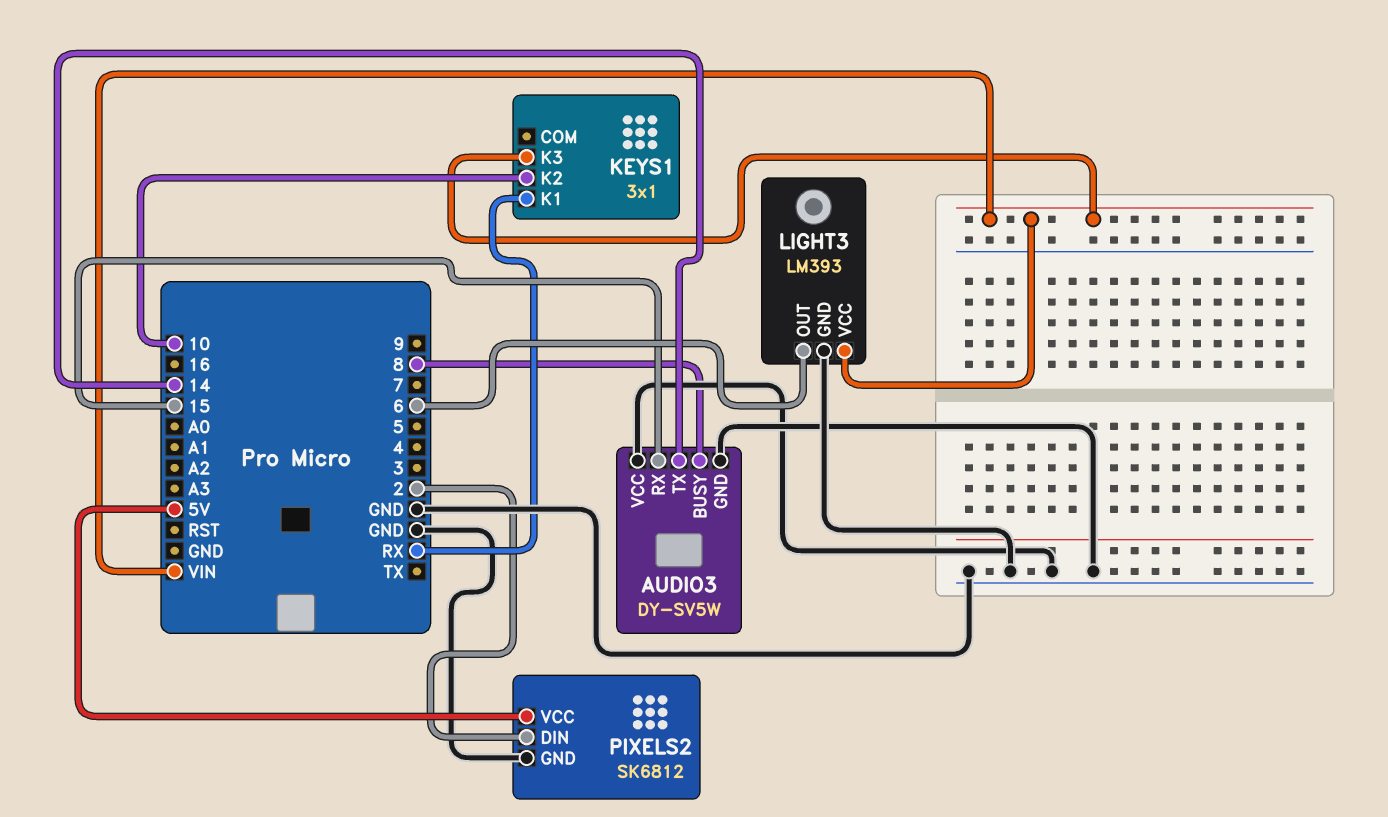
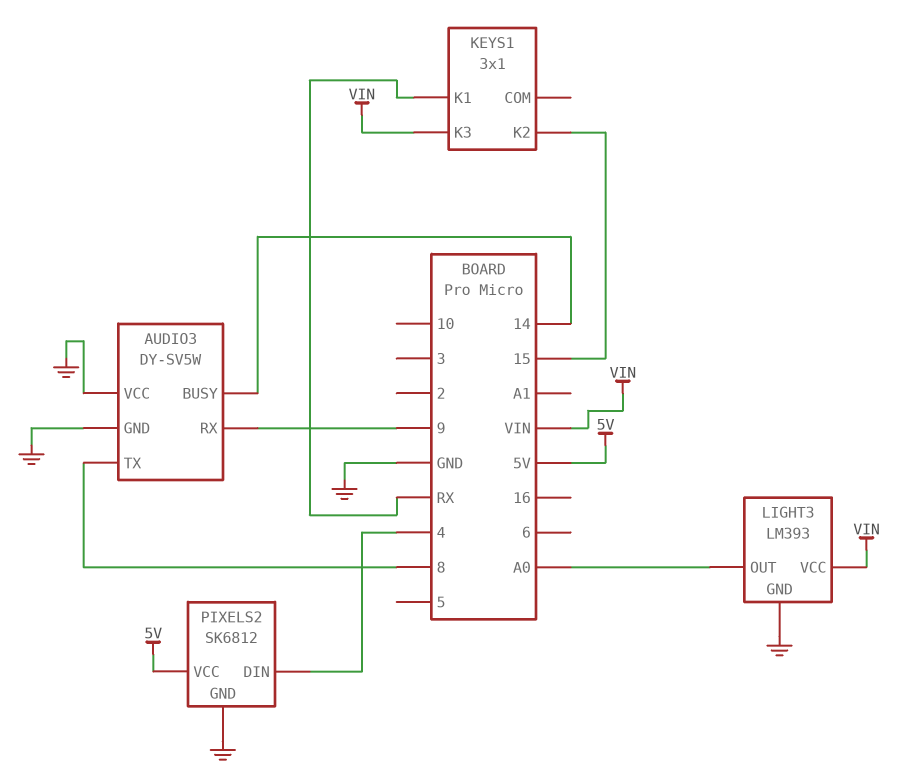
AUDIO3 pin BUSY: 8 -> 14
AUDIO3 pin RX: 15 -> 9
AUDIO3 pin TX: 14 -> 8
KEYS1 pin K2: 10 -> 15
LIGHT3 pin OUT: 6 -> A0
PIXELS2 pin DIN: 2 -> 4

